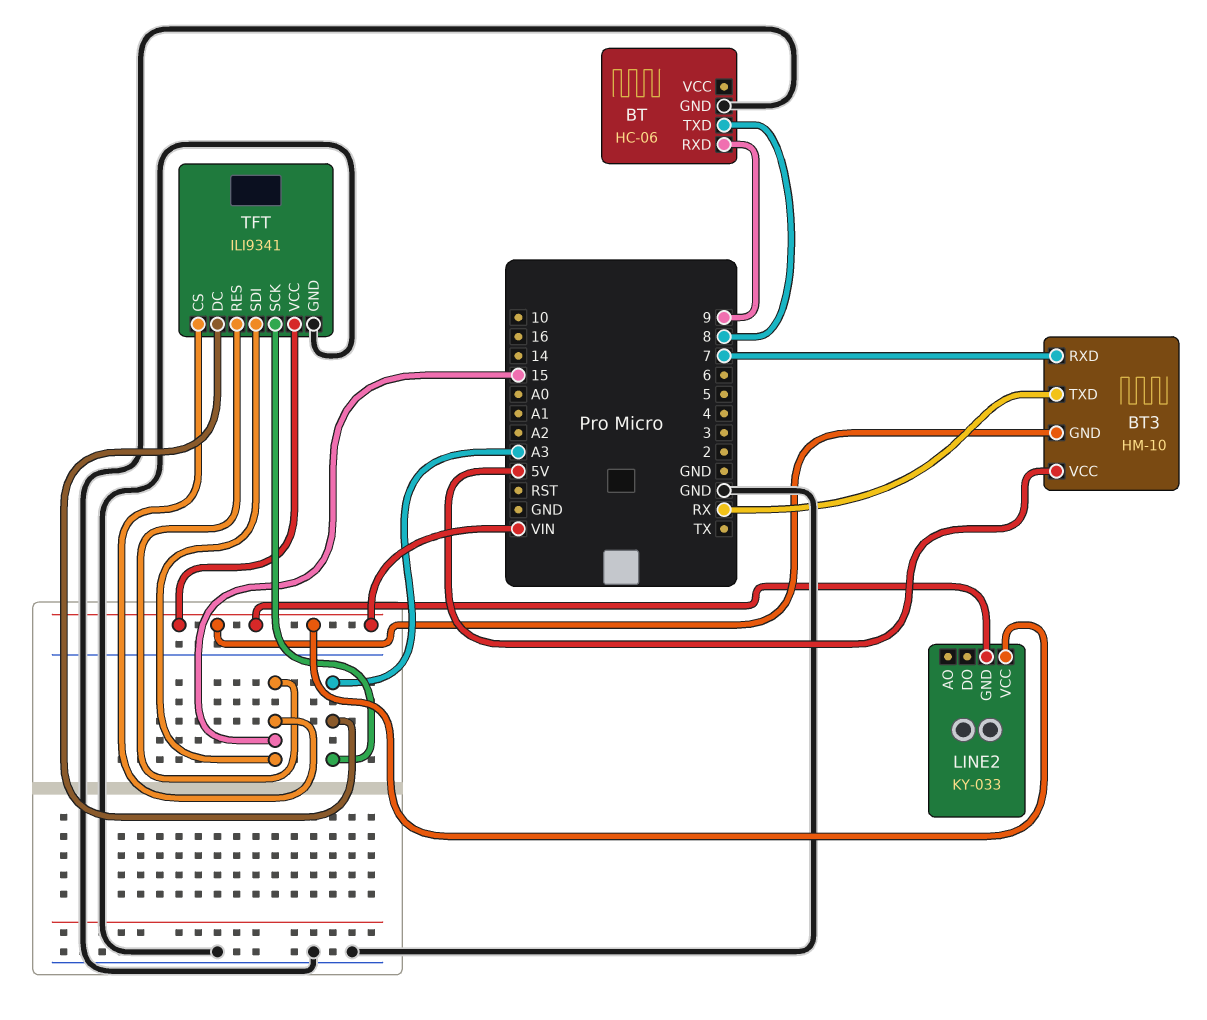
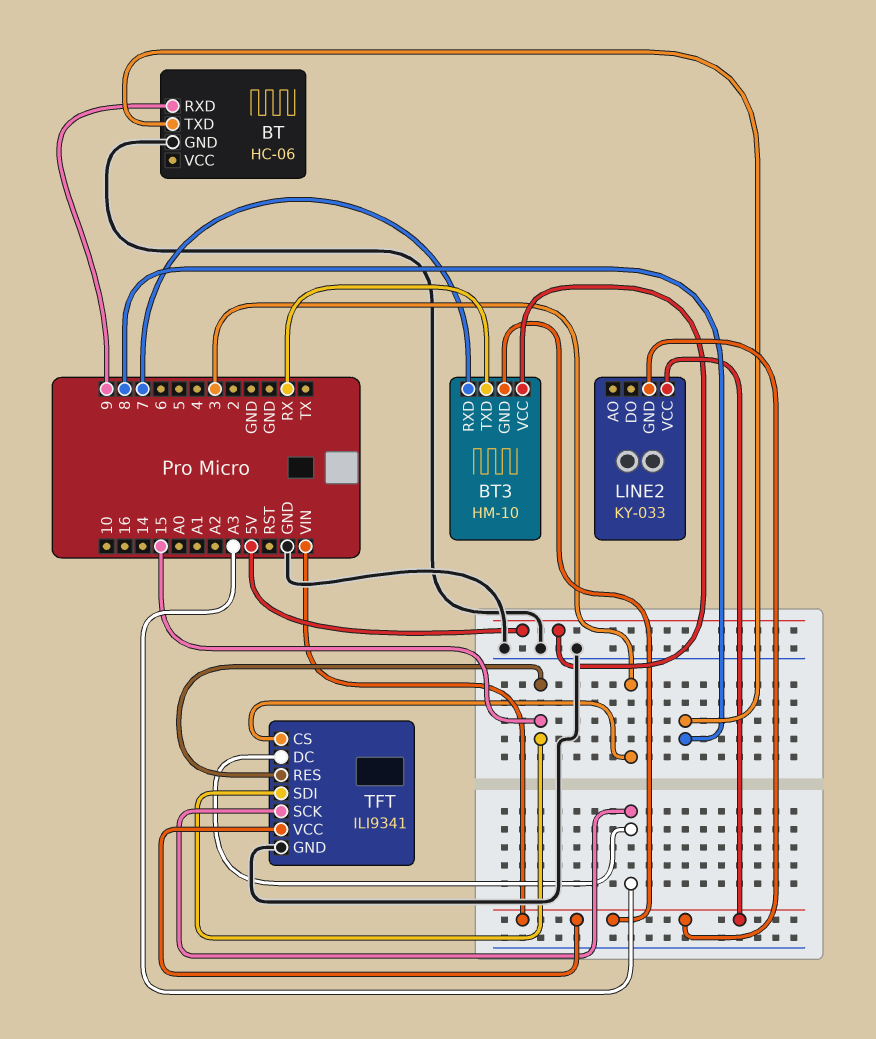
TFT pin CS: 15 -> 3

